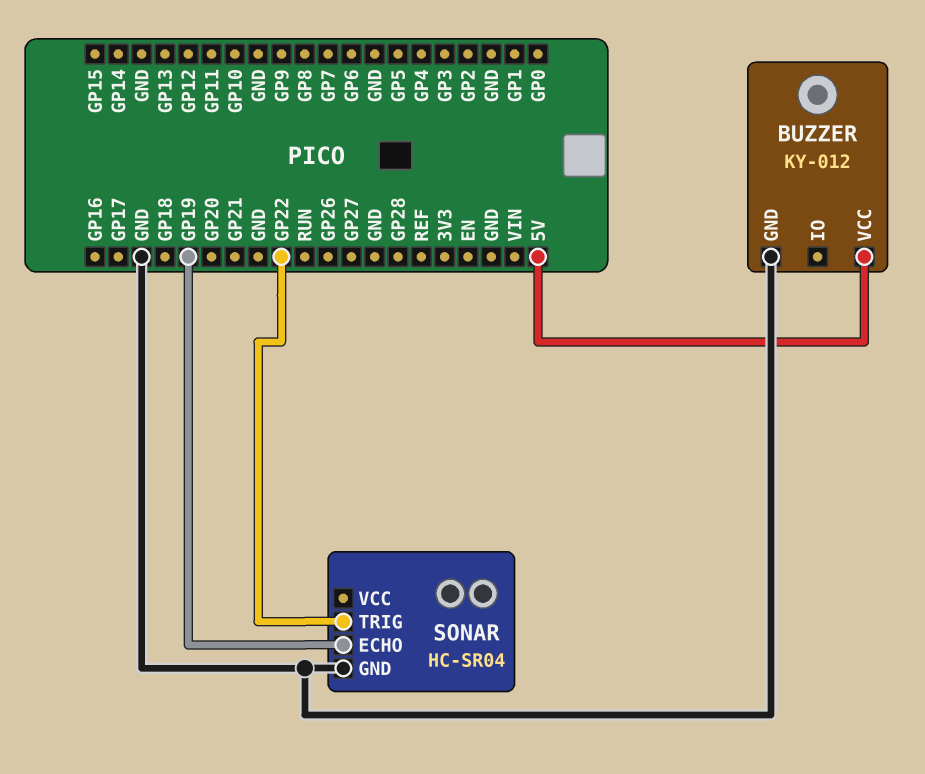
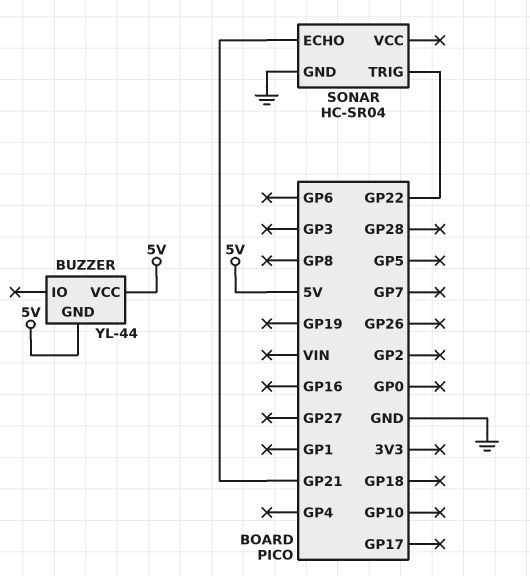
BUZZER: KY-012 -> YL-44
BUZZER pin GND: GND -> 5V
SONAR pin ECHO: GP19 -> GP21

